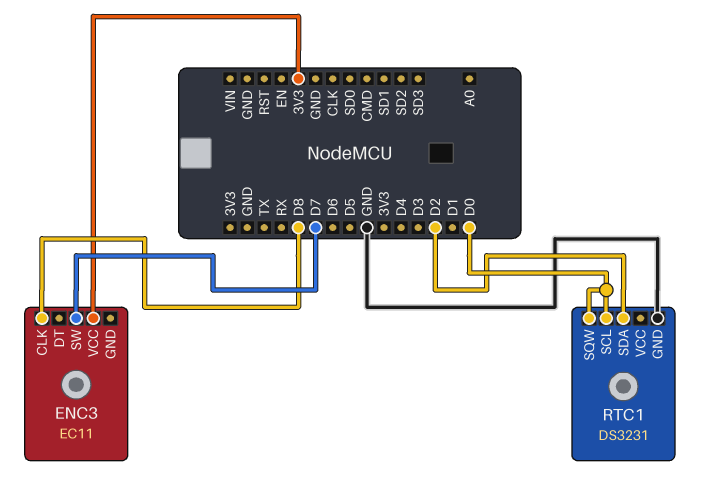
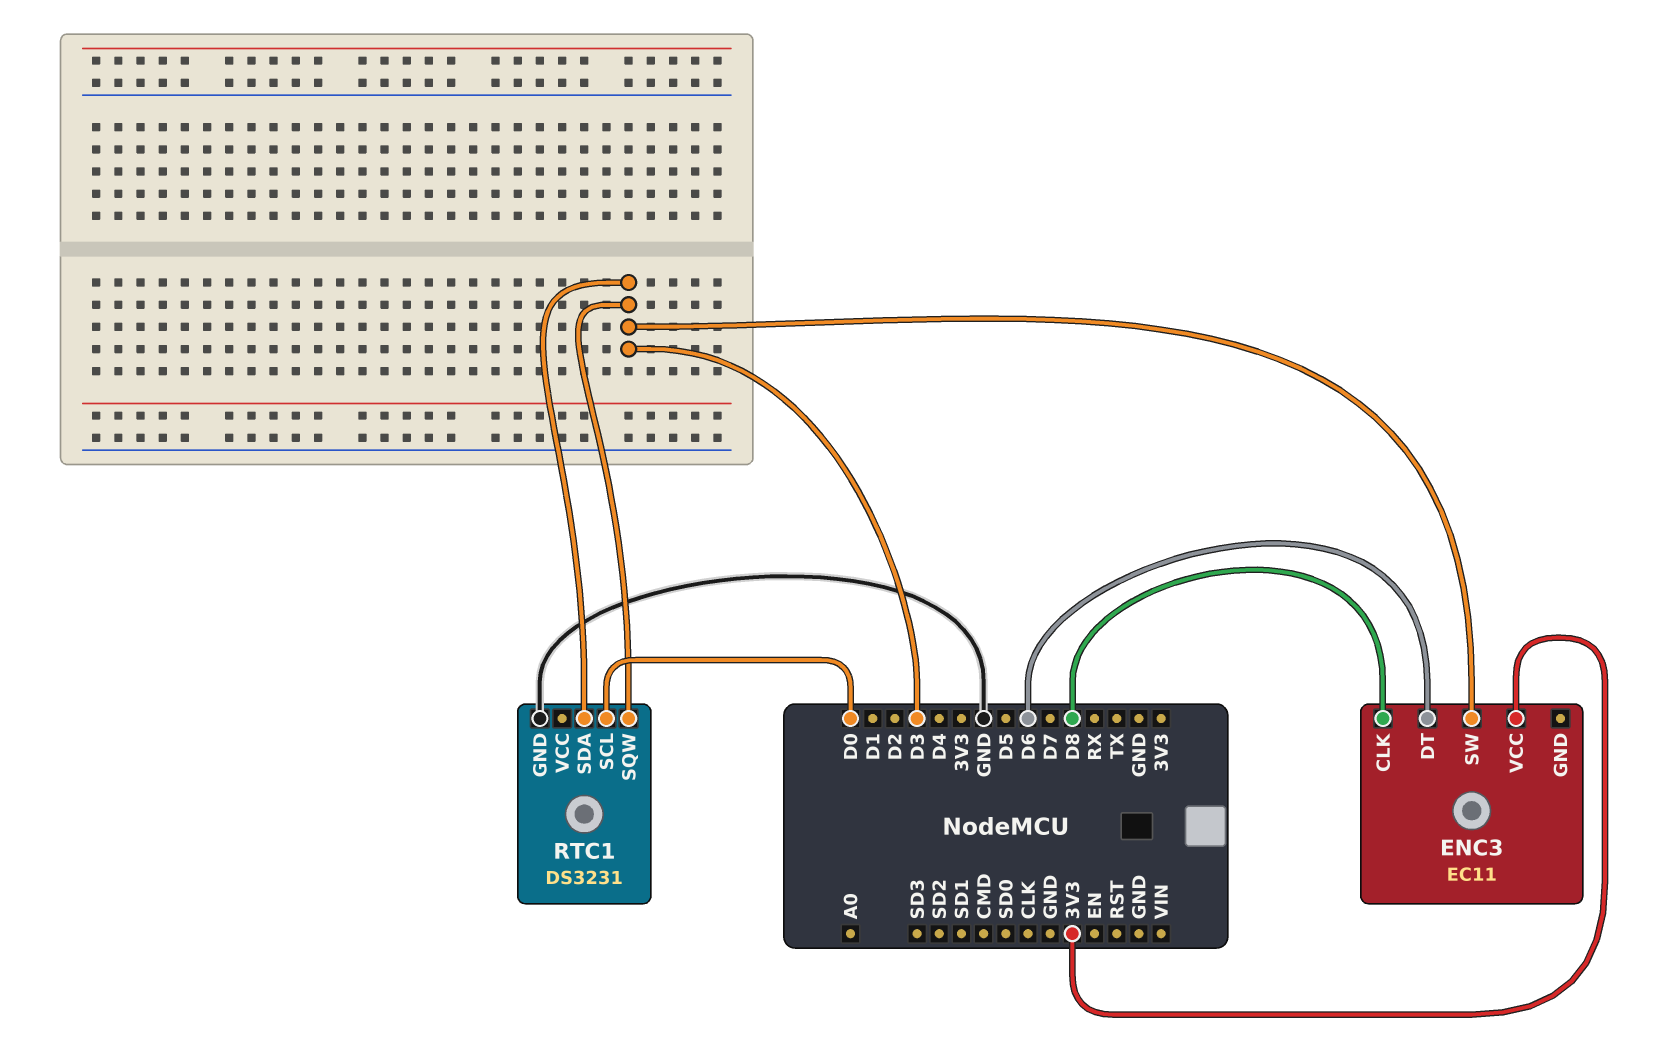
ENC3 pin DT: none -> D6
ENC3 pin SW: D7 -> D3
RTC1 pin SDA: D2 -> D3
RTC1 pin SQW: D0 -> D3

